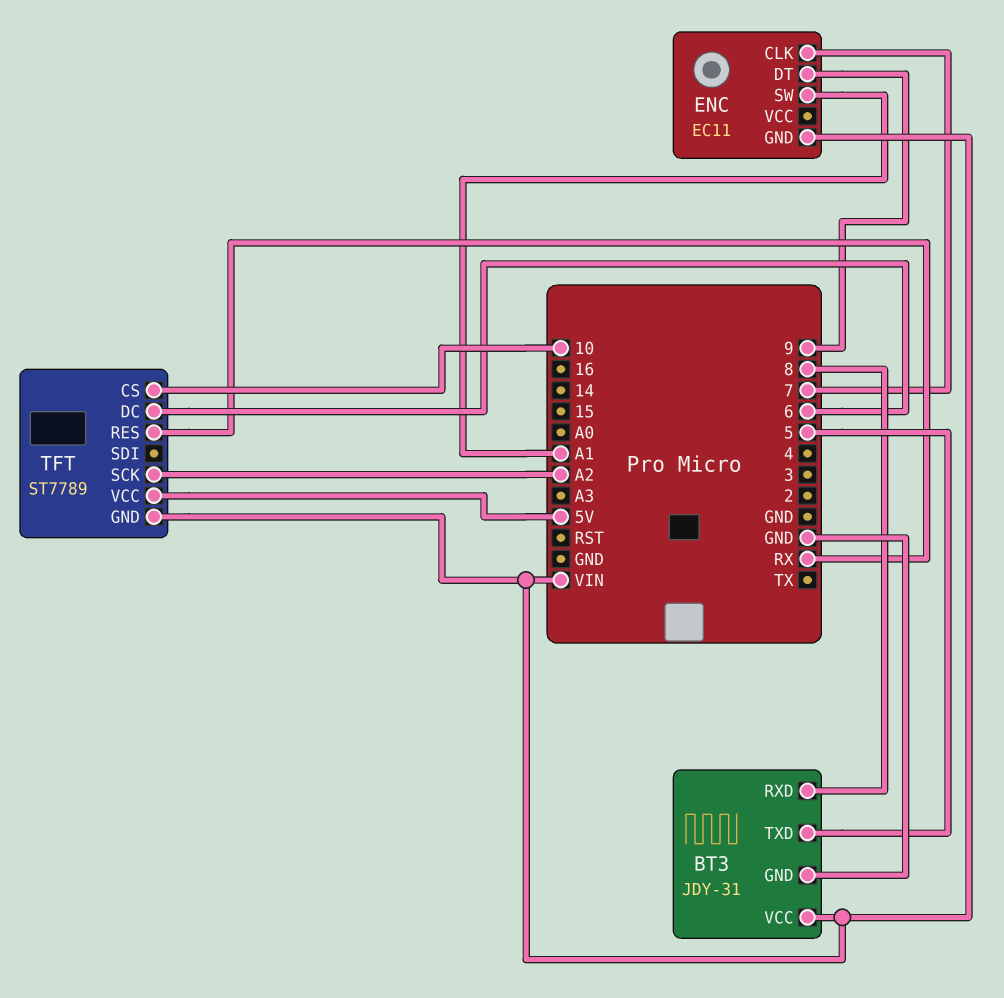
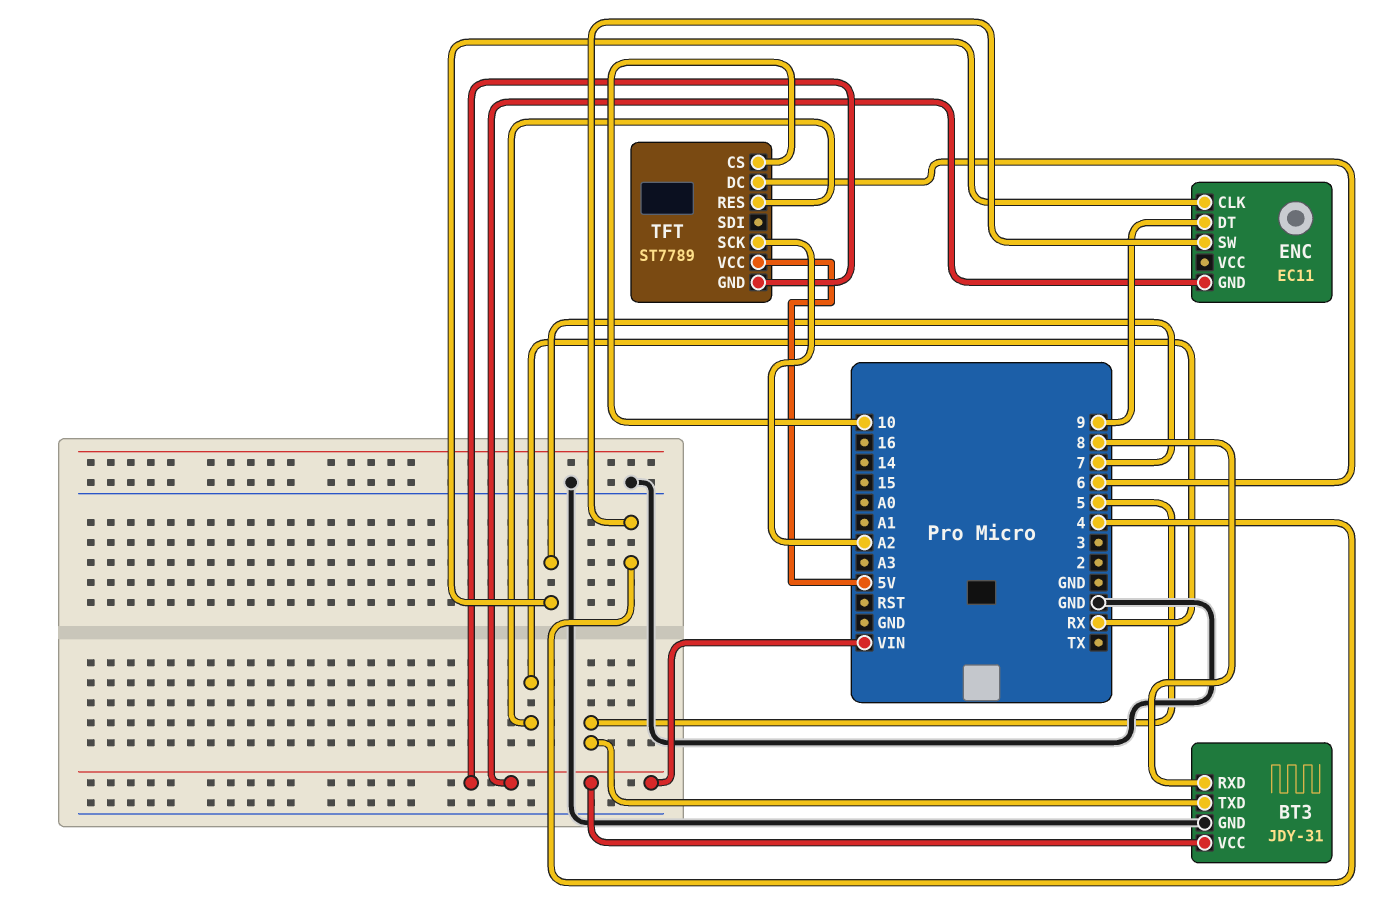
ENC pin SW: A1 -> 4

